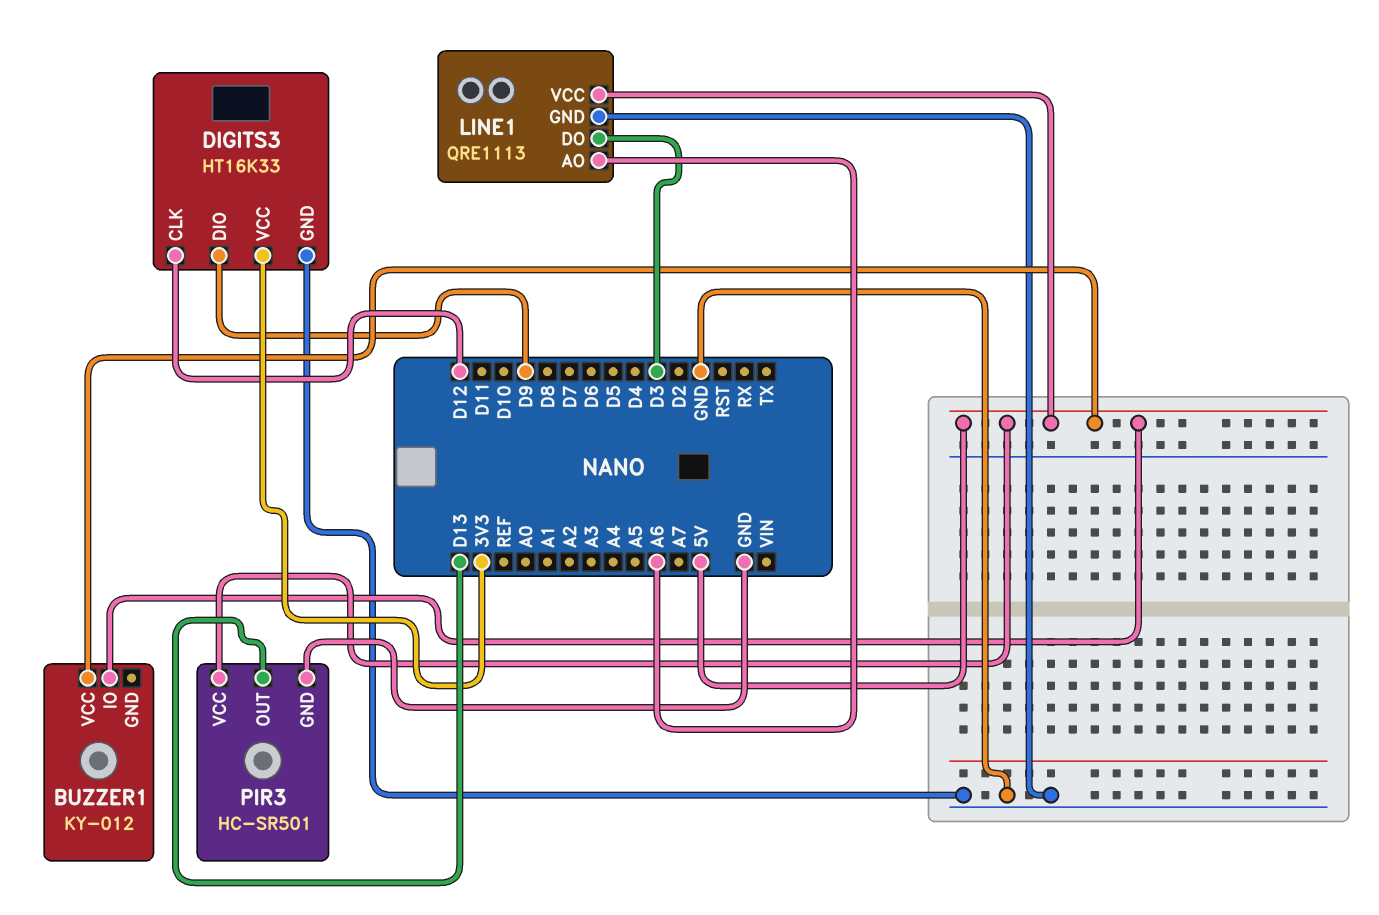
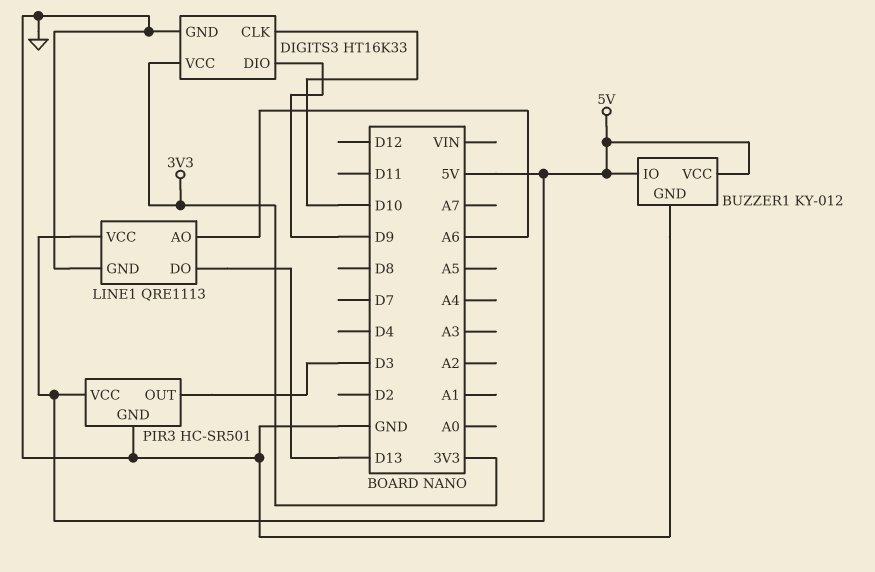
BUZZER1 pin GND: none -> GND
DIGITS3 pin CLK: D12 -> D10
LINE1 pin DO: D3 -> D13
PIR3 pin OUT: D13 -> D3

